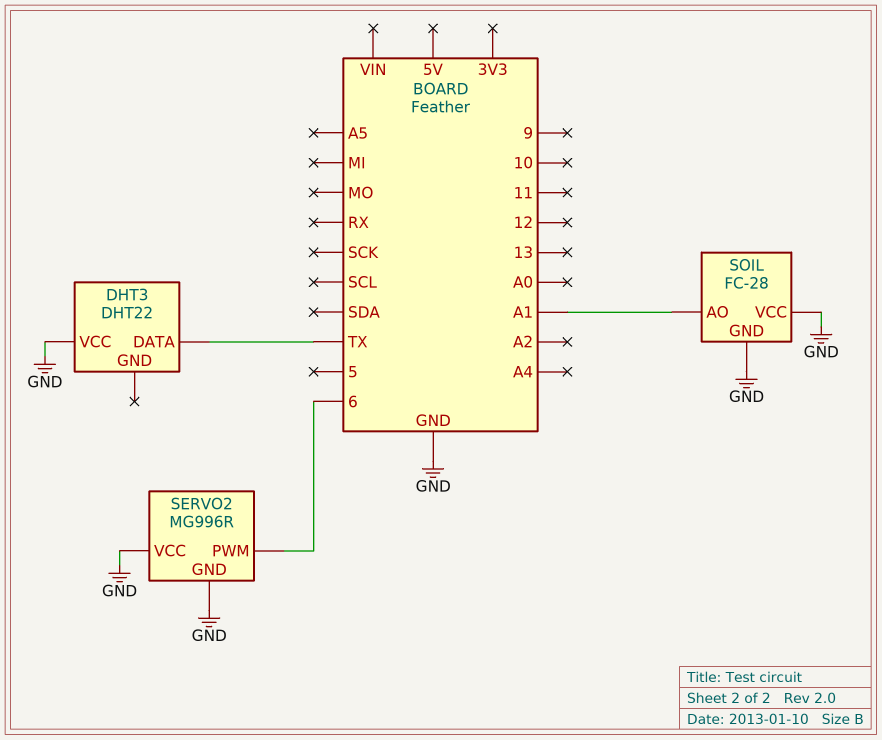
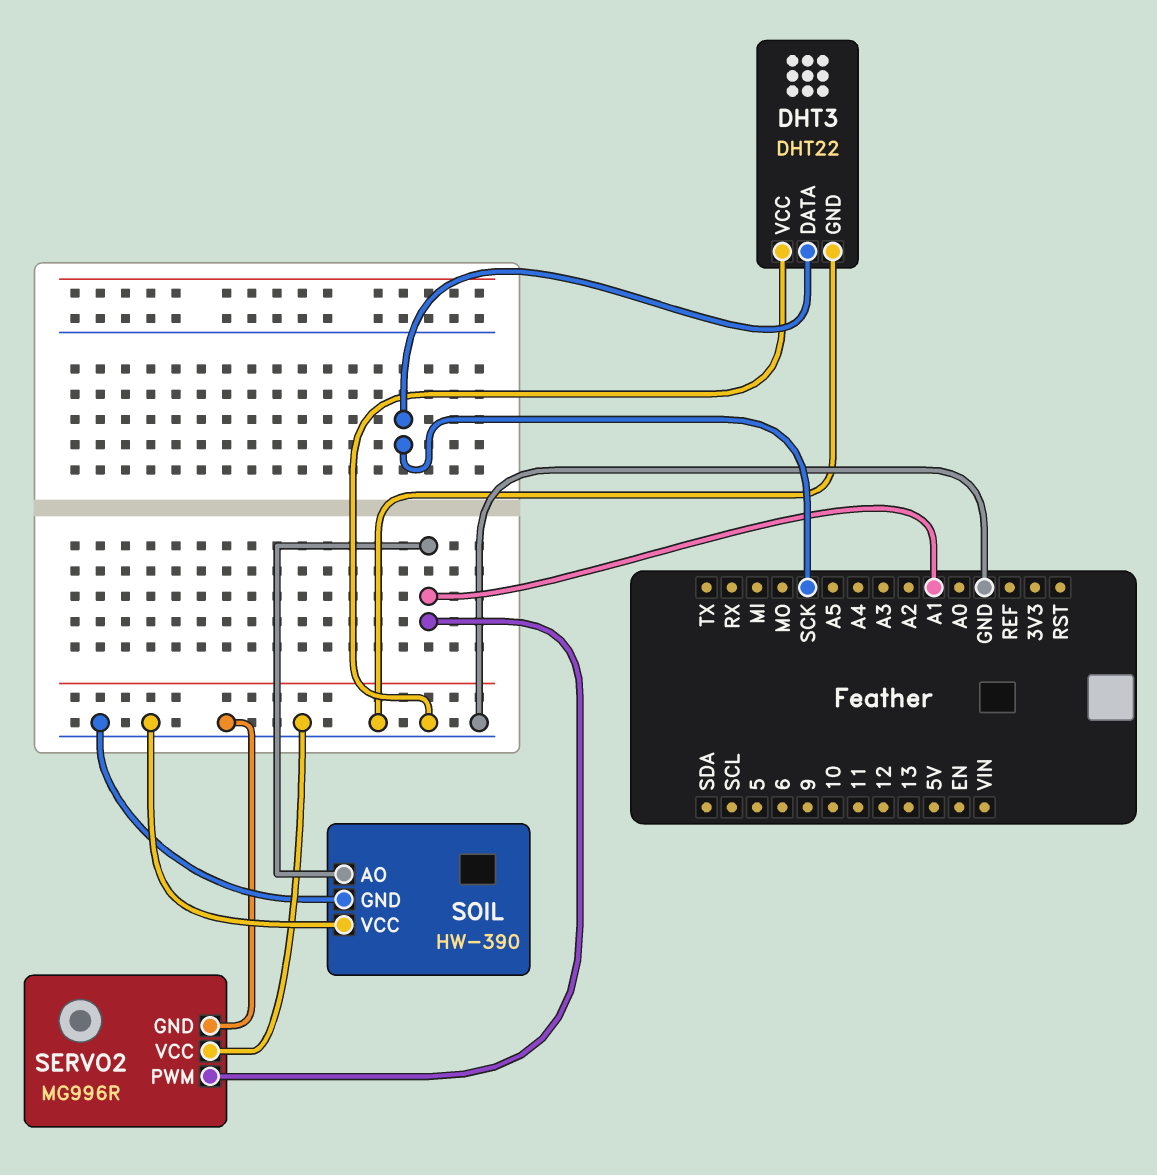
DHT3 pin DATA: TX -> SCK
DHT3 pin GND: none -> GND
SERVO2 pin PWM: 6 -> A1
SOIL: FC-28 -> HW-390

